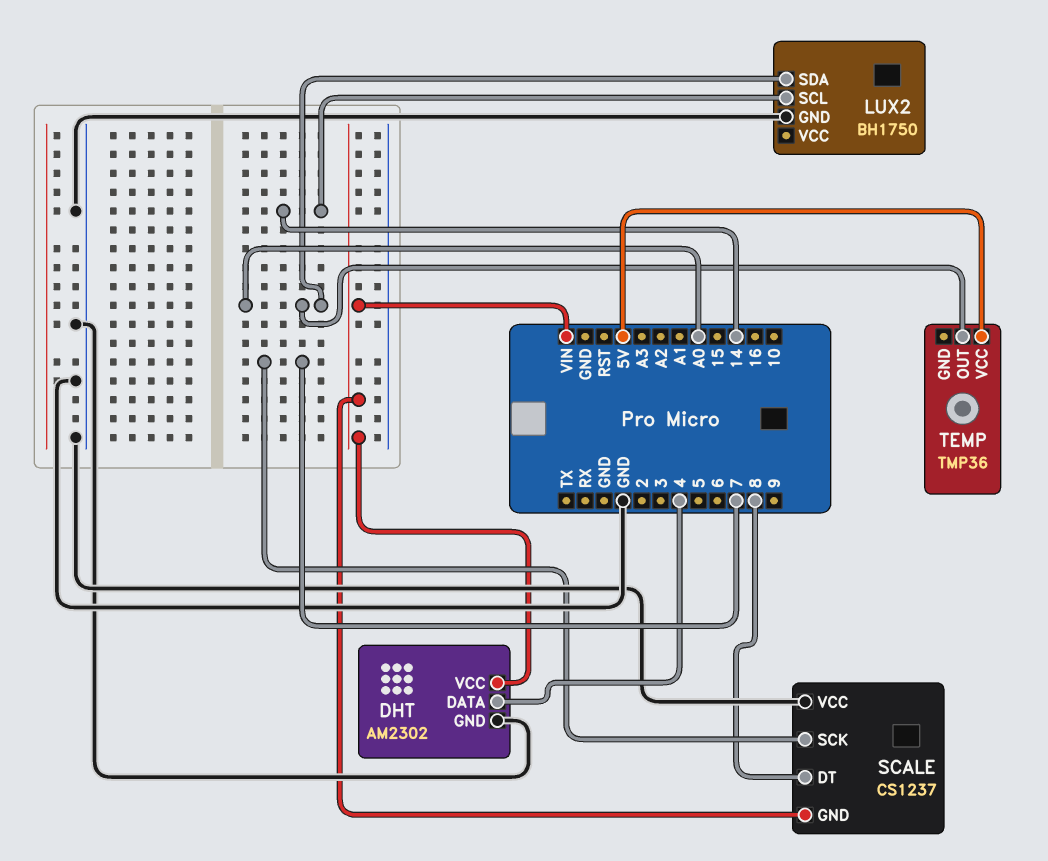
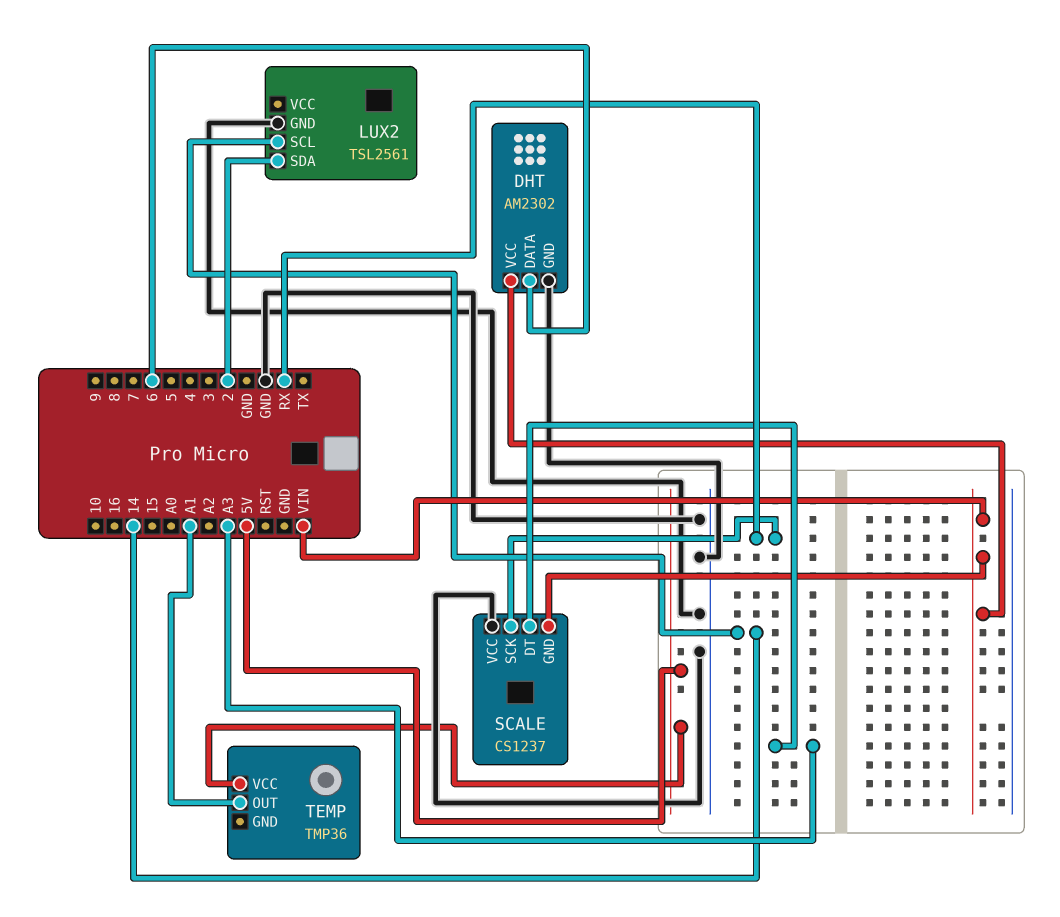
DHT pin DATA: 4 -> 6
LUX2: BH1750 -> TSL2561
LUX2 pin SDA: A0 -> 2
SCALE pin DT: 8 -> A3
SCALE pin SCK: 7 -> RX
TEMP pin OUT: A0 -> A1

